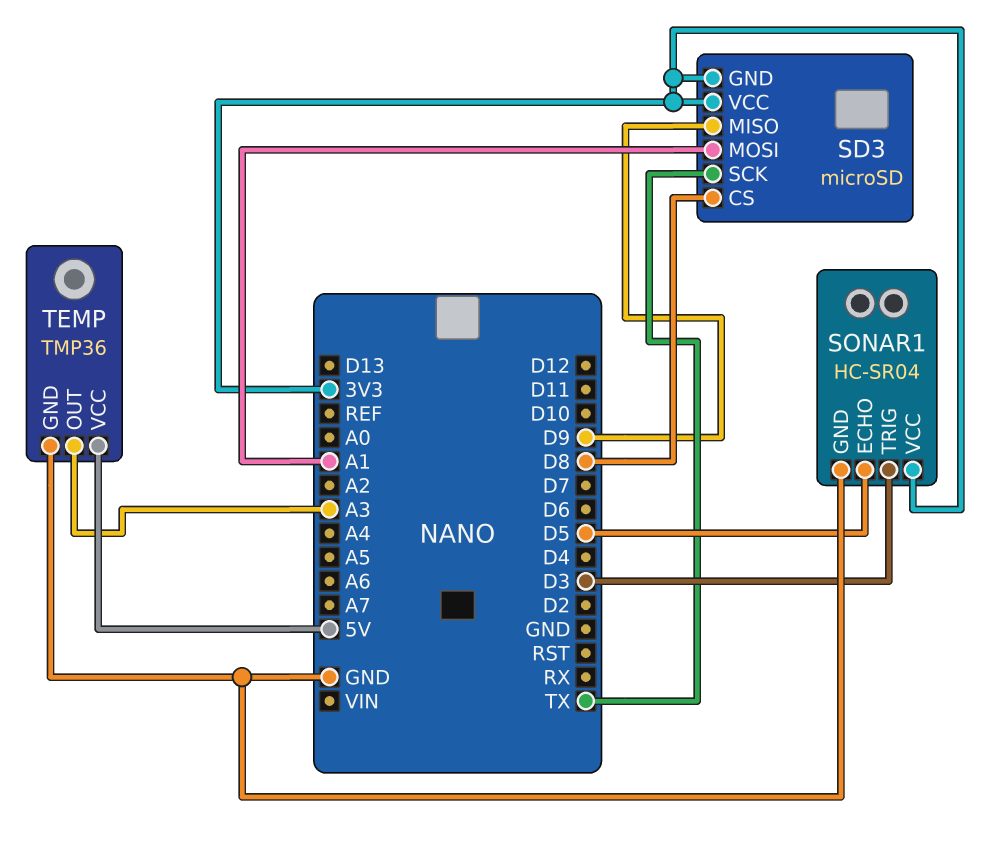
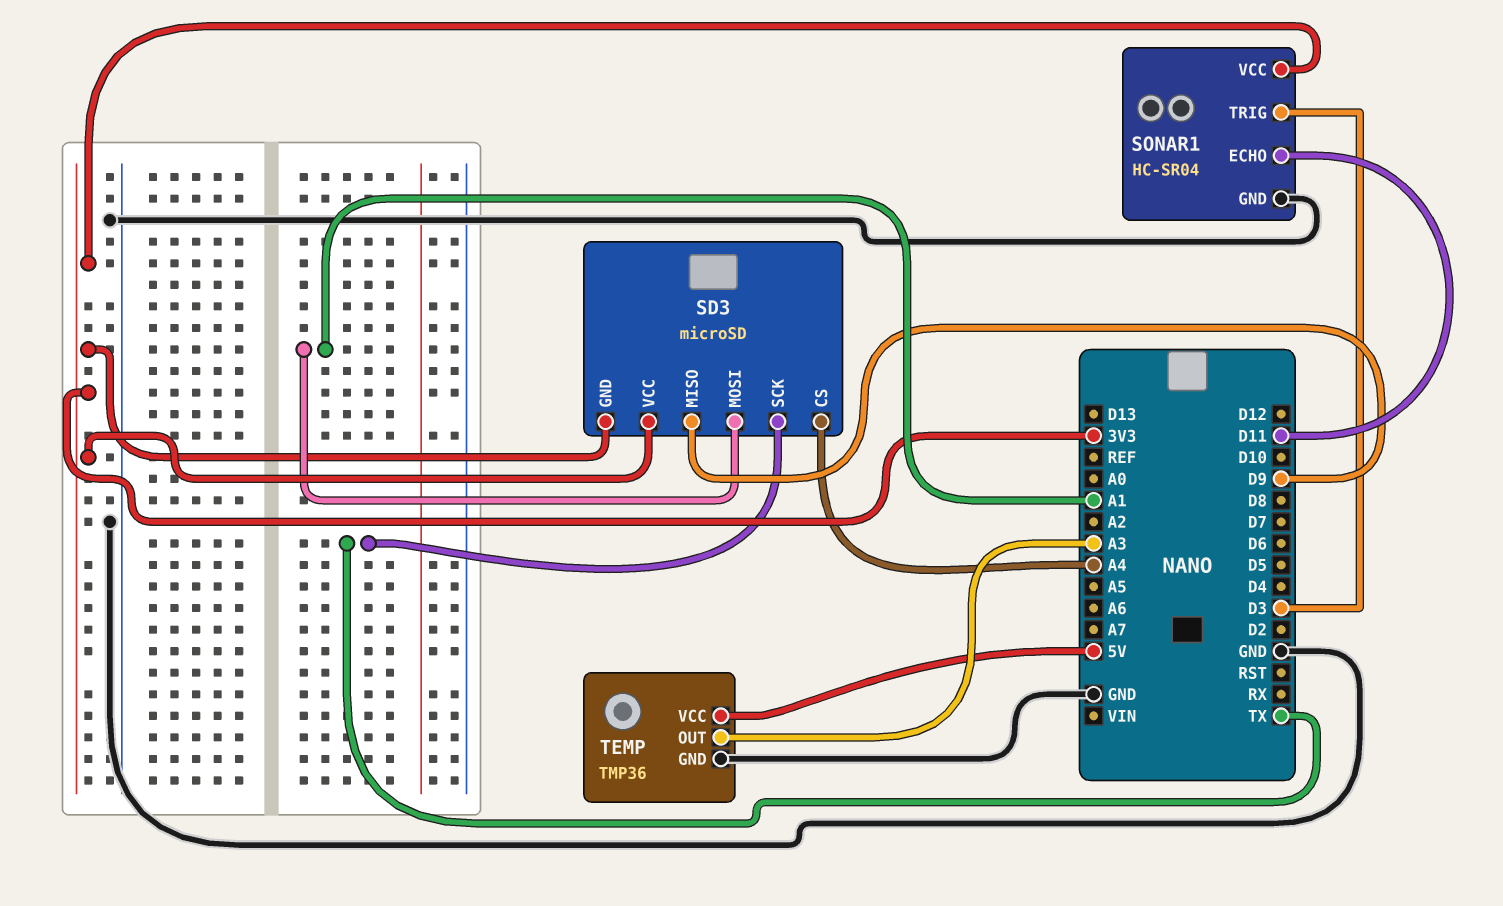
SD3 pin CS: D8 -> A4
SONAR1 pin ECHO: D5 -> D11

